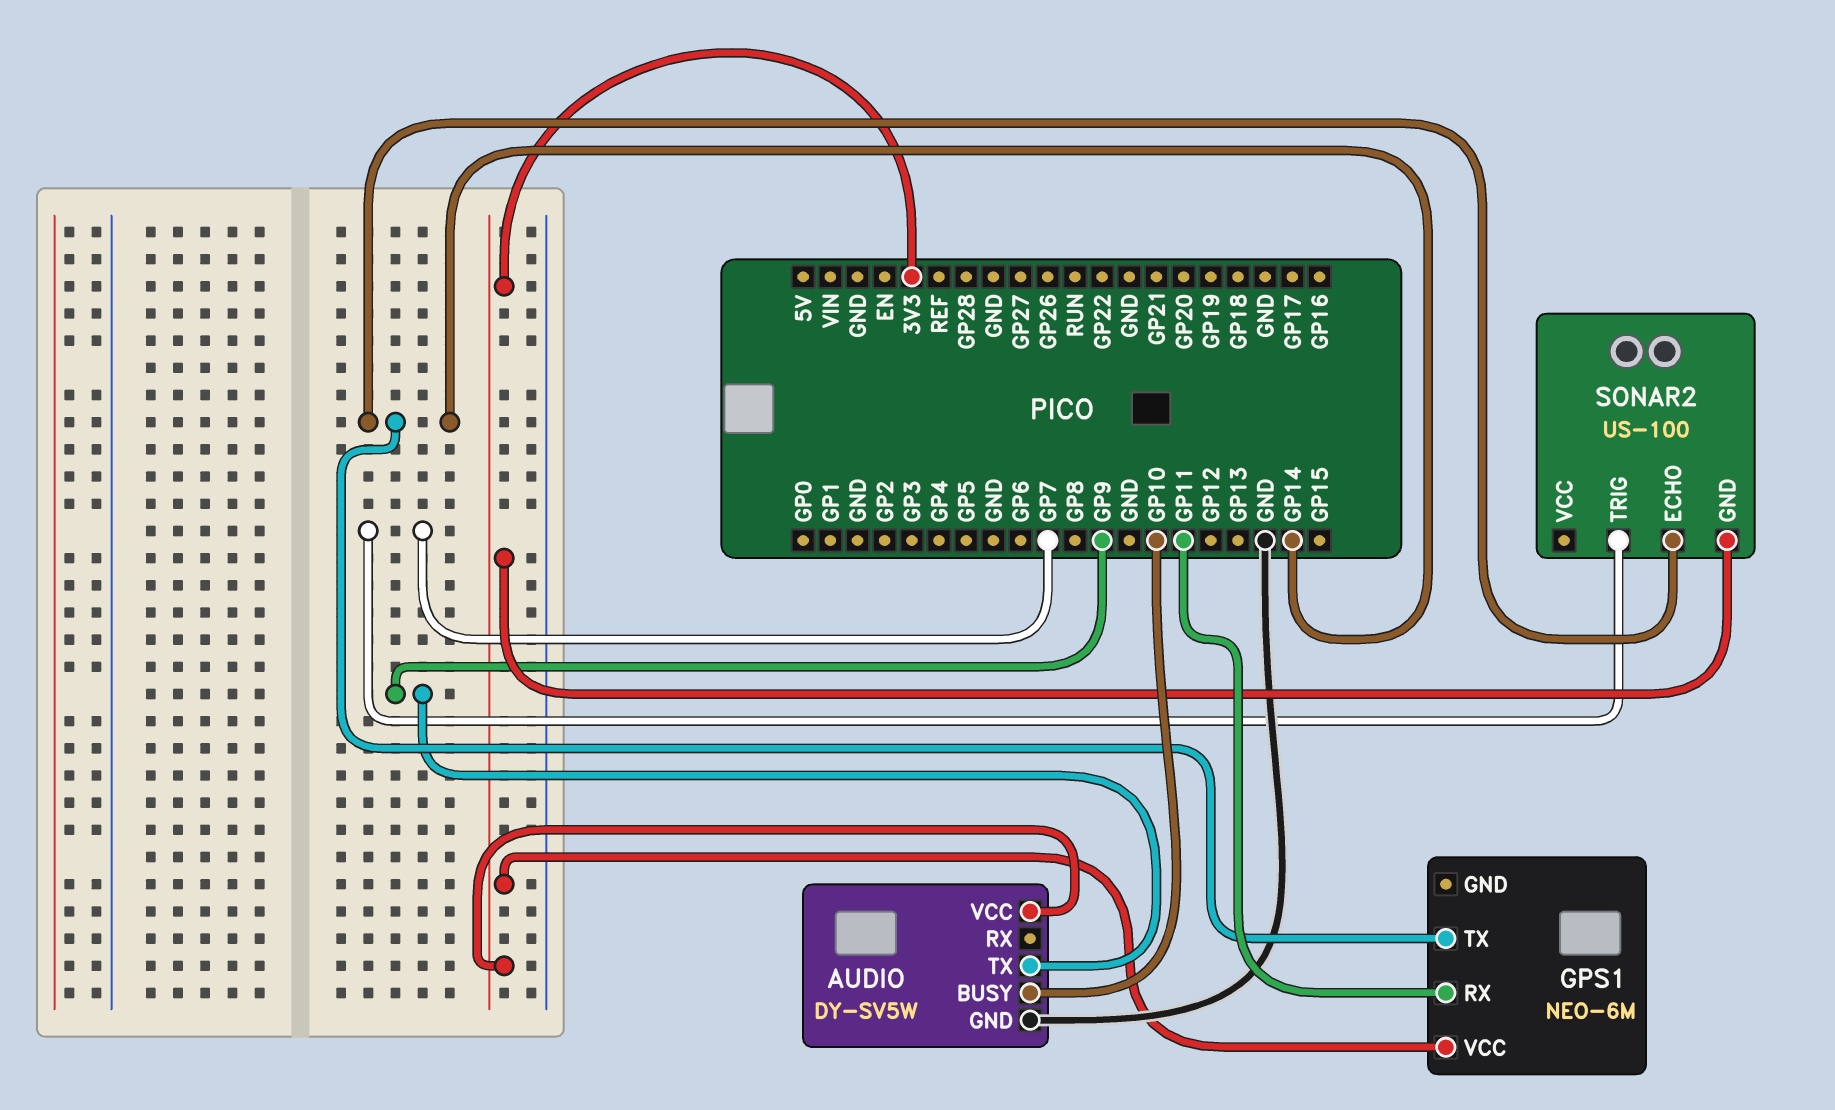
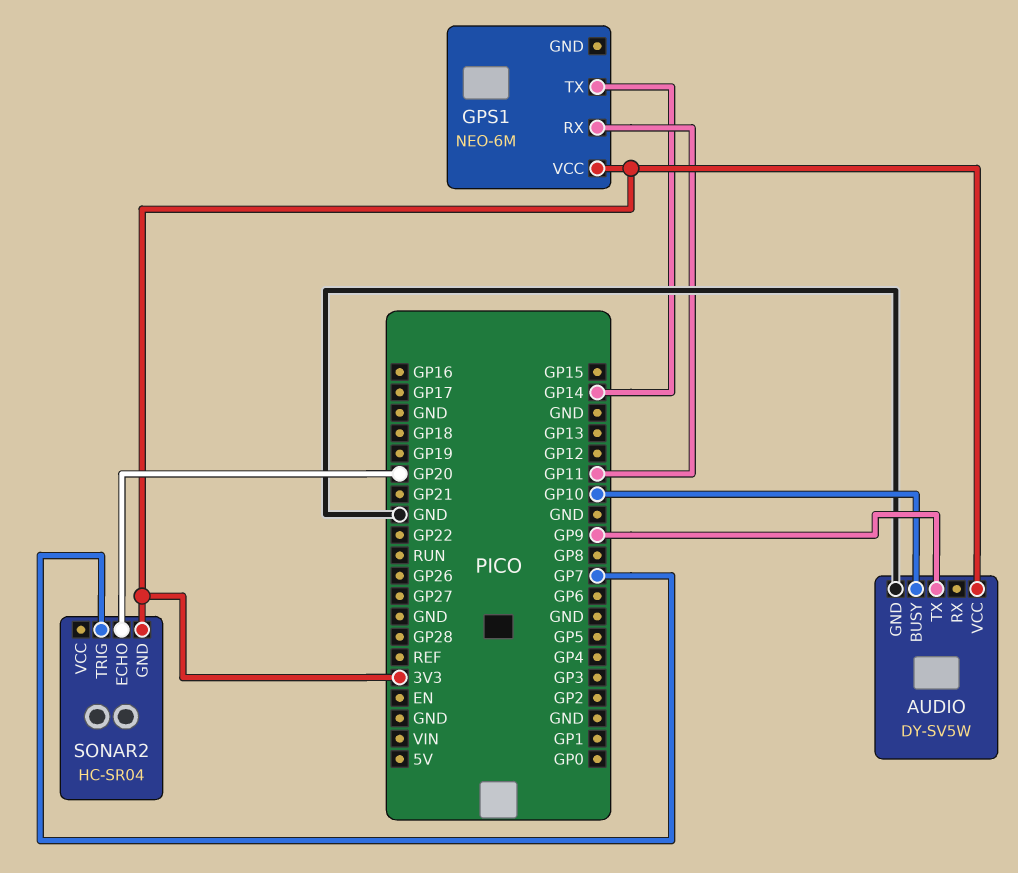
SONAR2: US-100 -> HC-SR04
SONAR2 pin ECHO: GP14 -> GP20

